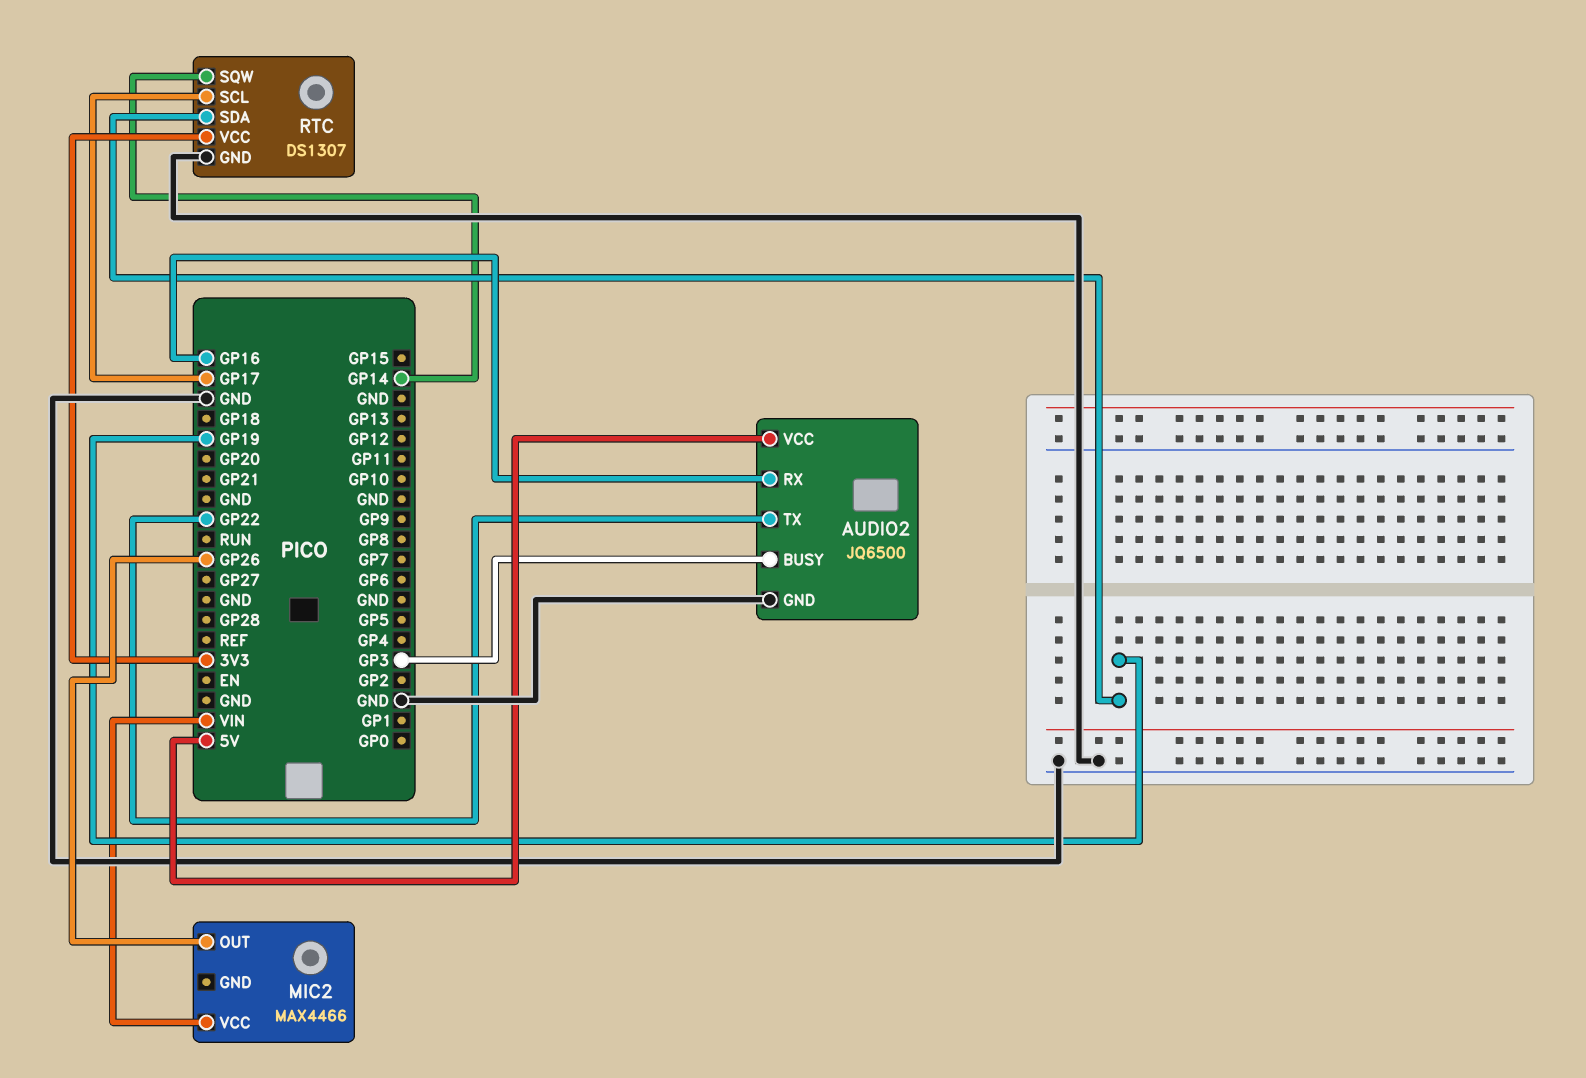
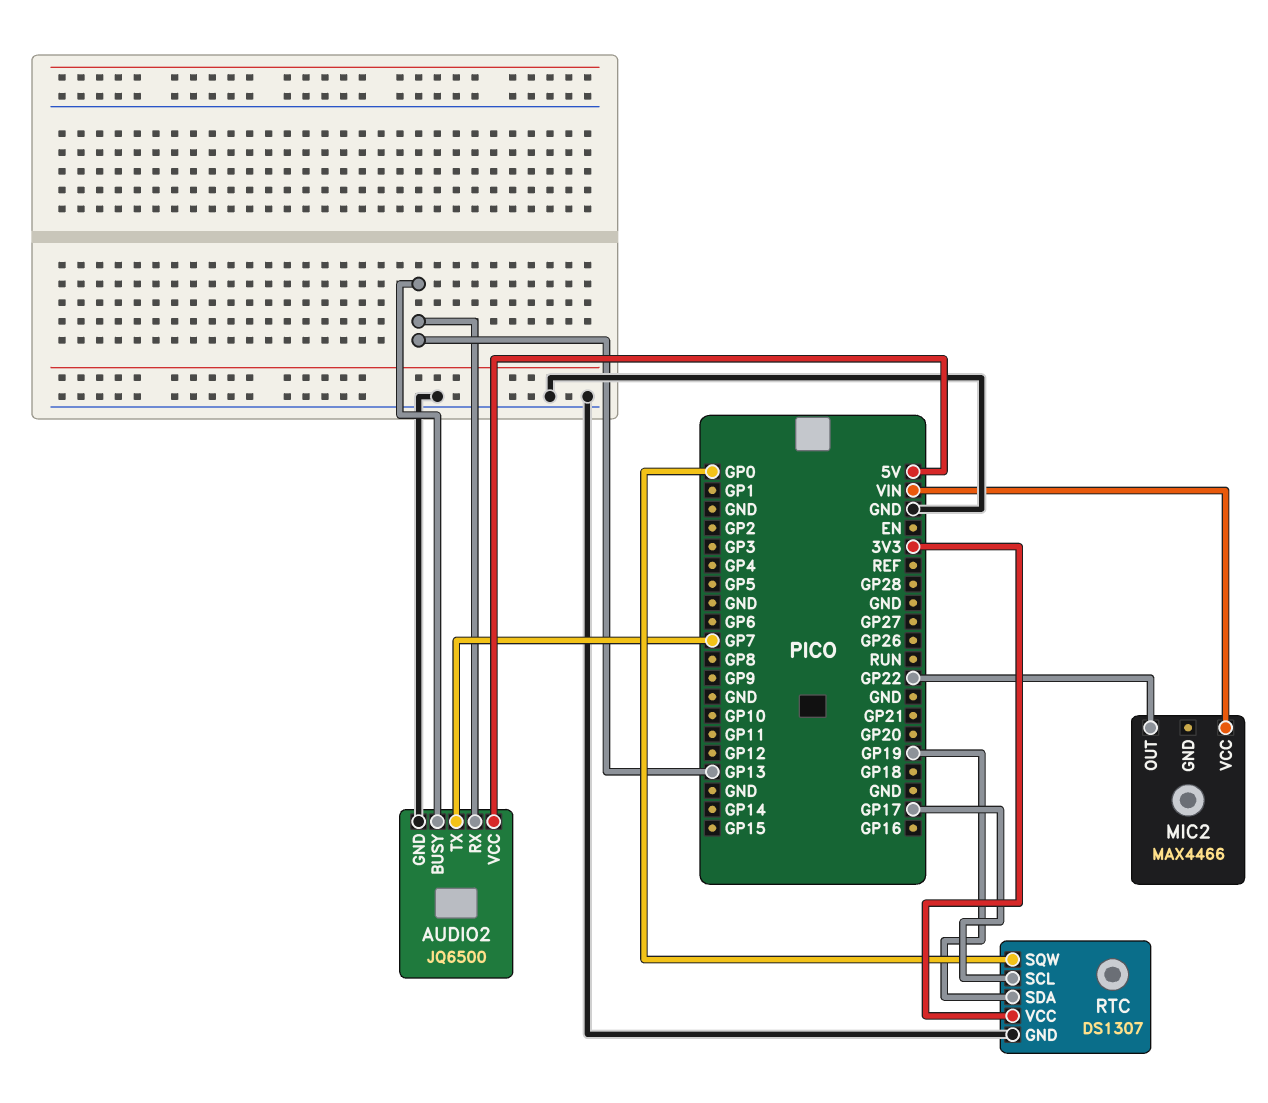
AUDIO2 pin BUSY: GP3 -> GP13
AUDIO2 pin RX: GP16 -> GP13
AUDIO2 pin TX: GP22 -> GP7
MIC2 pin OUT: GP26 -> GP22
RTC pin SQW: GP14 -> GP0

